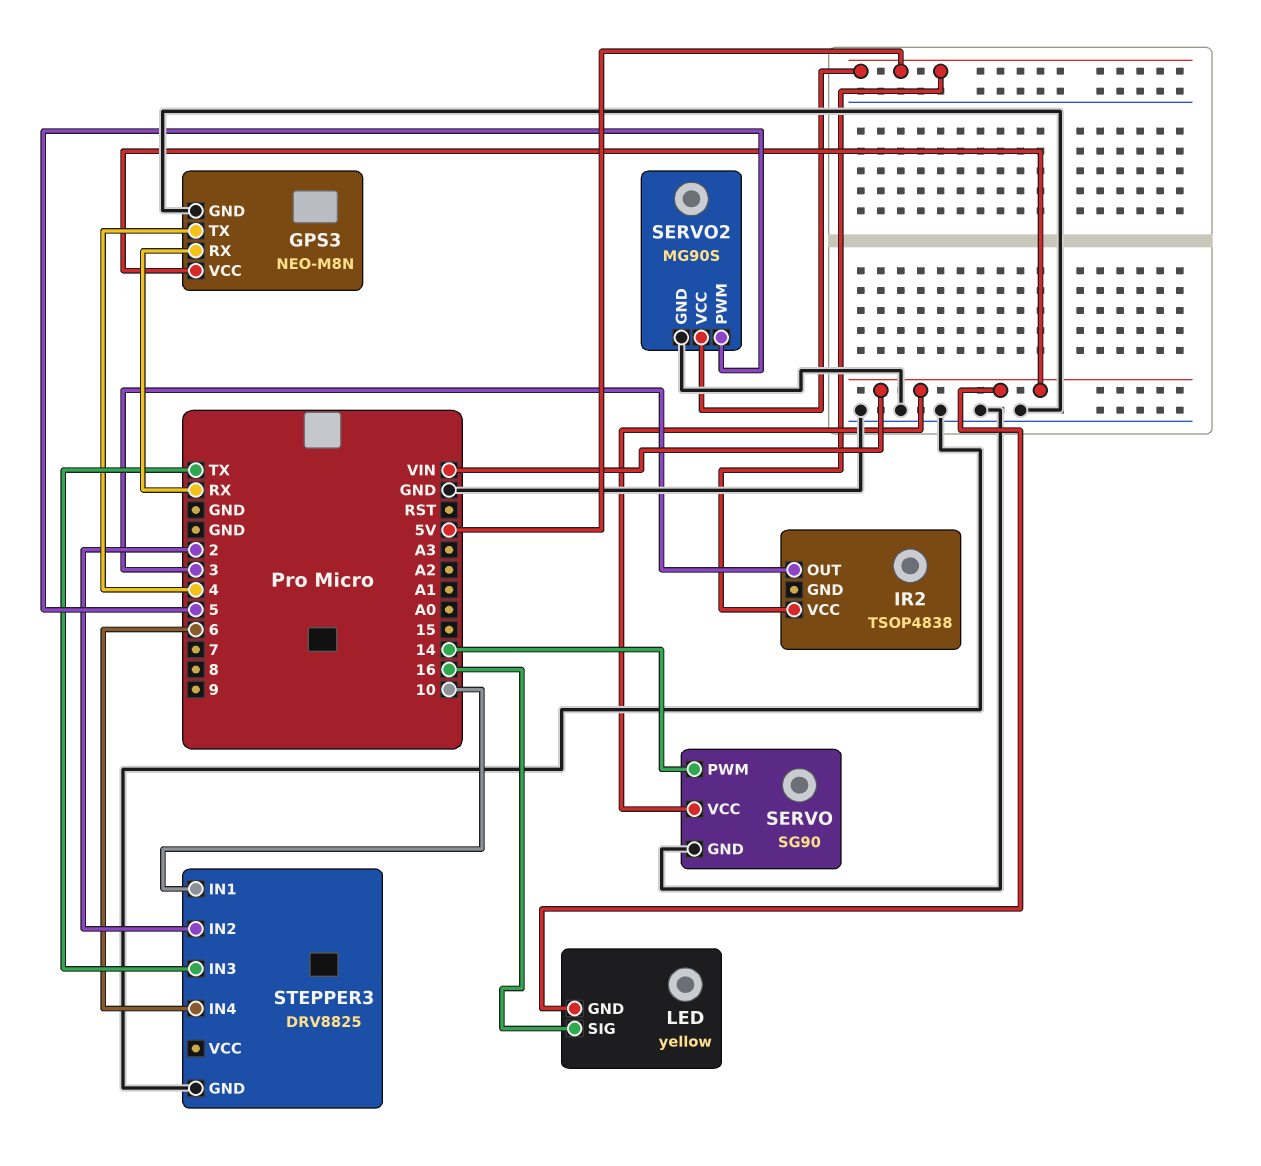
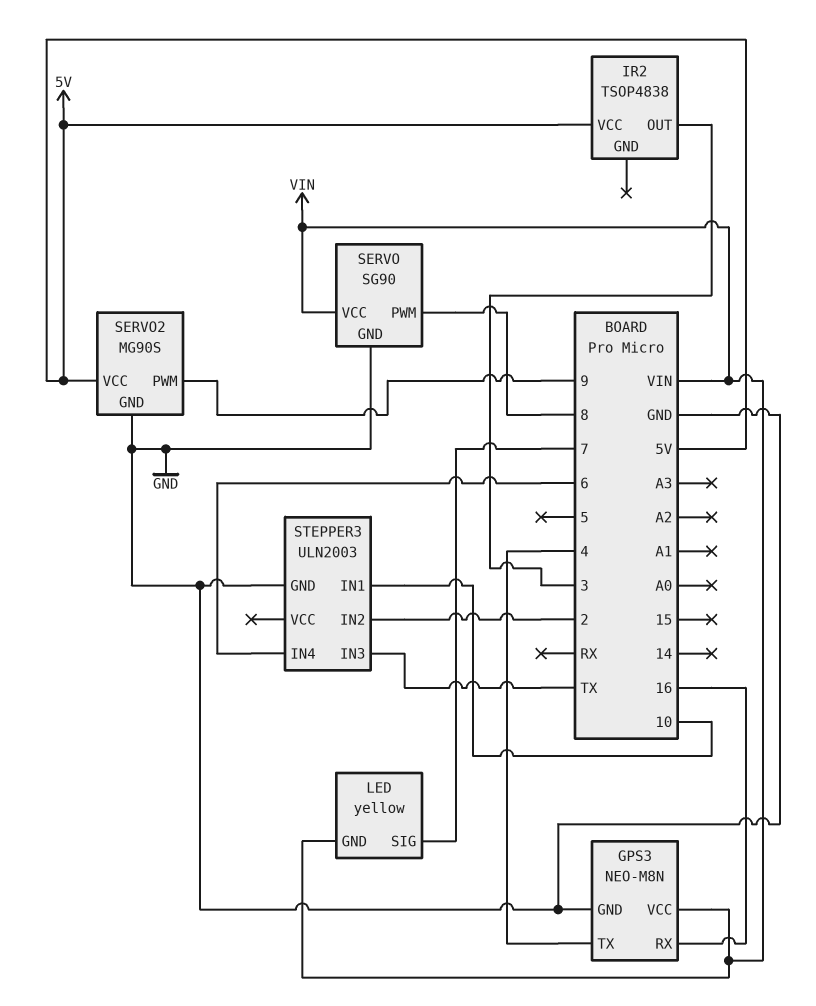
GPS3 pin RX: RX -> 16
LED pin SIG: 16 -> 7
SERVO pin PWM: 14 -> 8
SERVO2 pin PWM: 5 -> 9
STEPPER3: DRV8825 -> ULN2003

